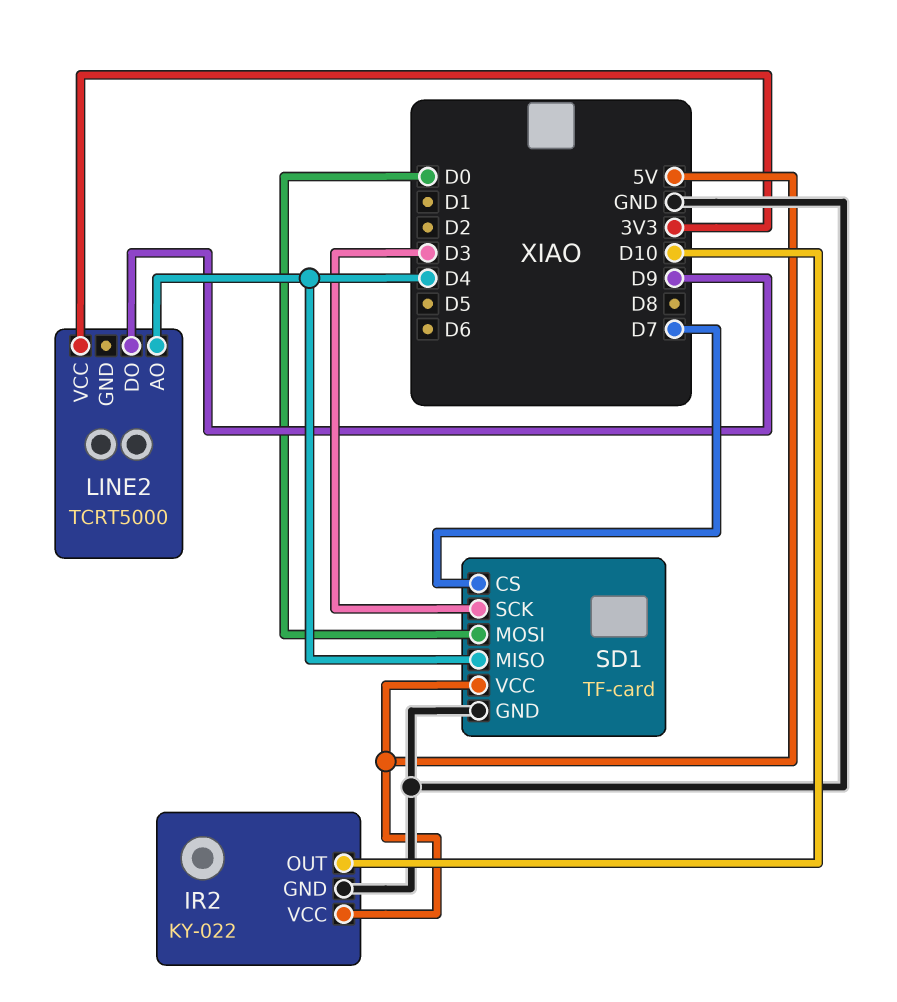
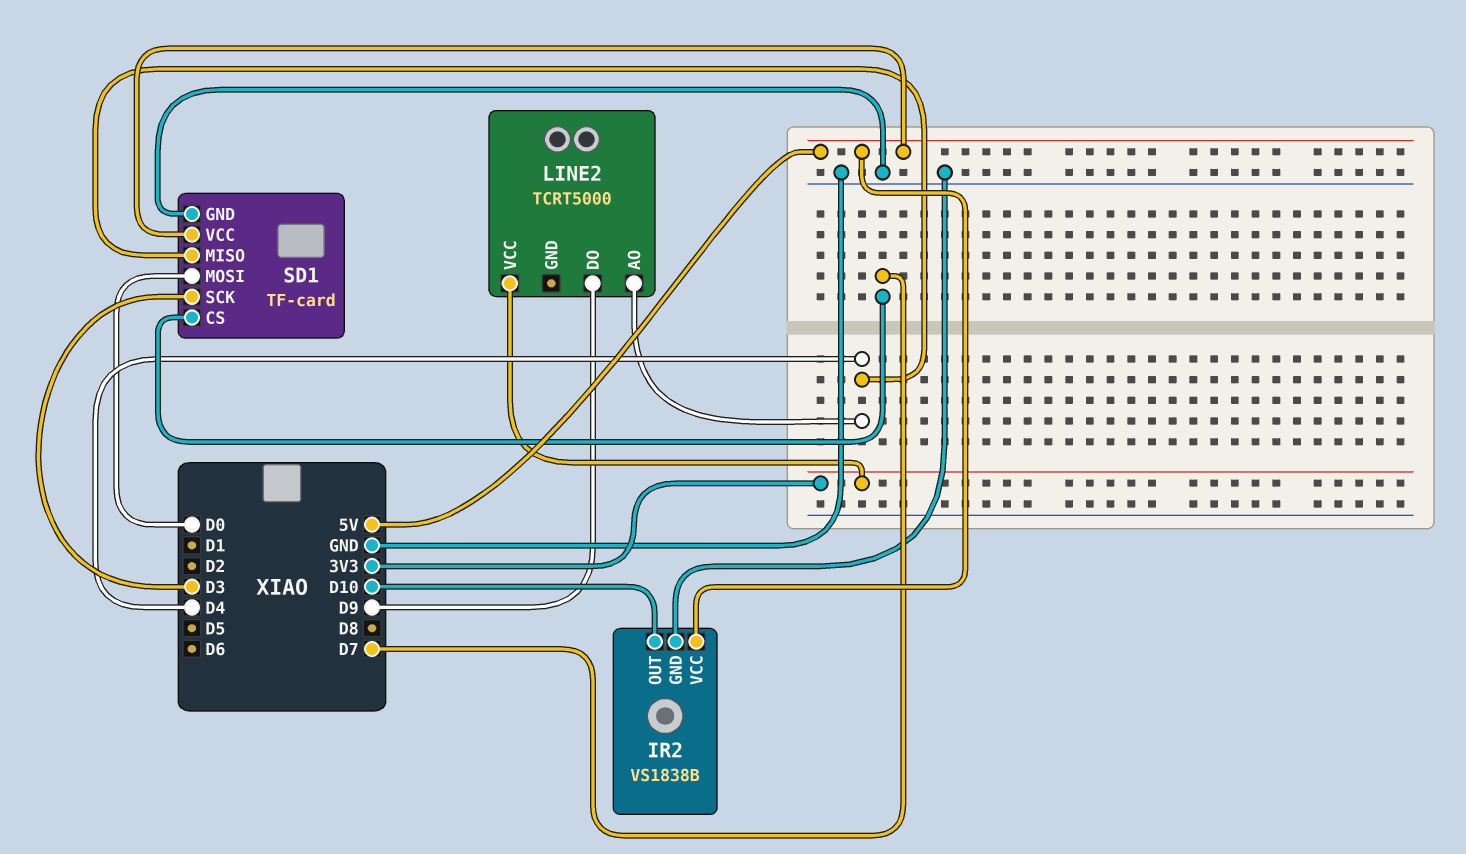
IR2: KY-022 -> VS1838B

